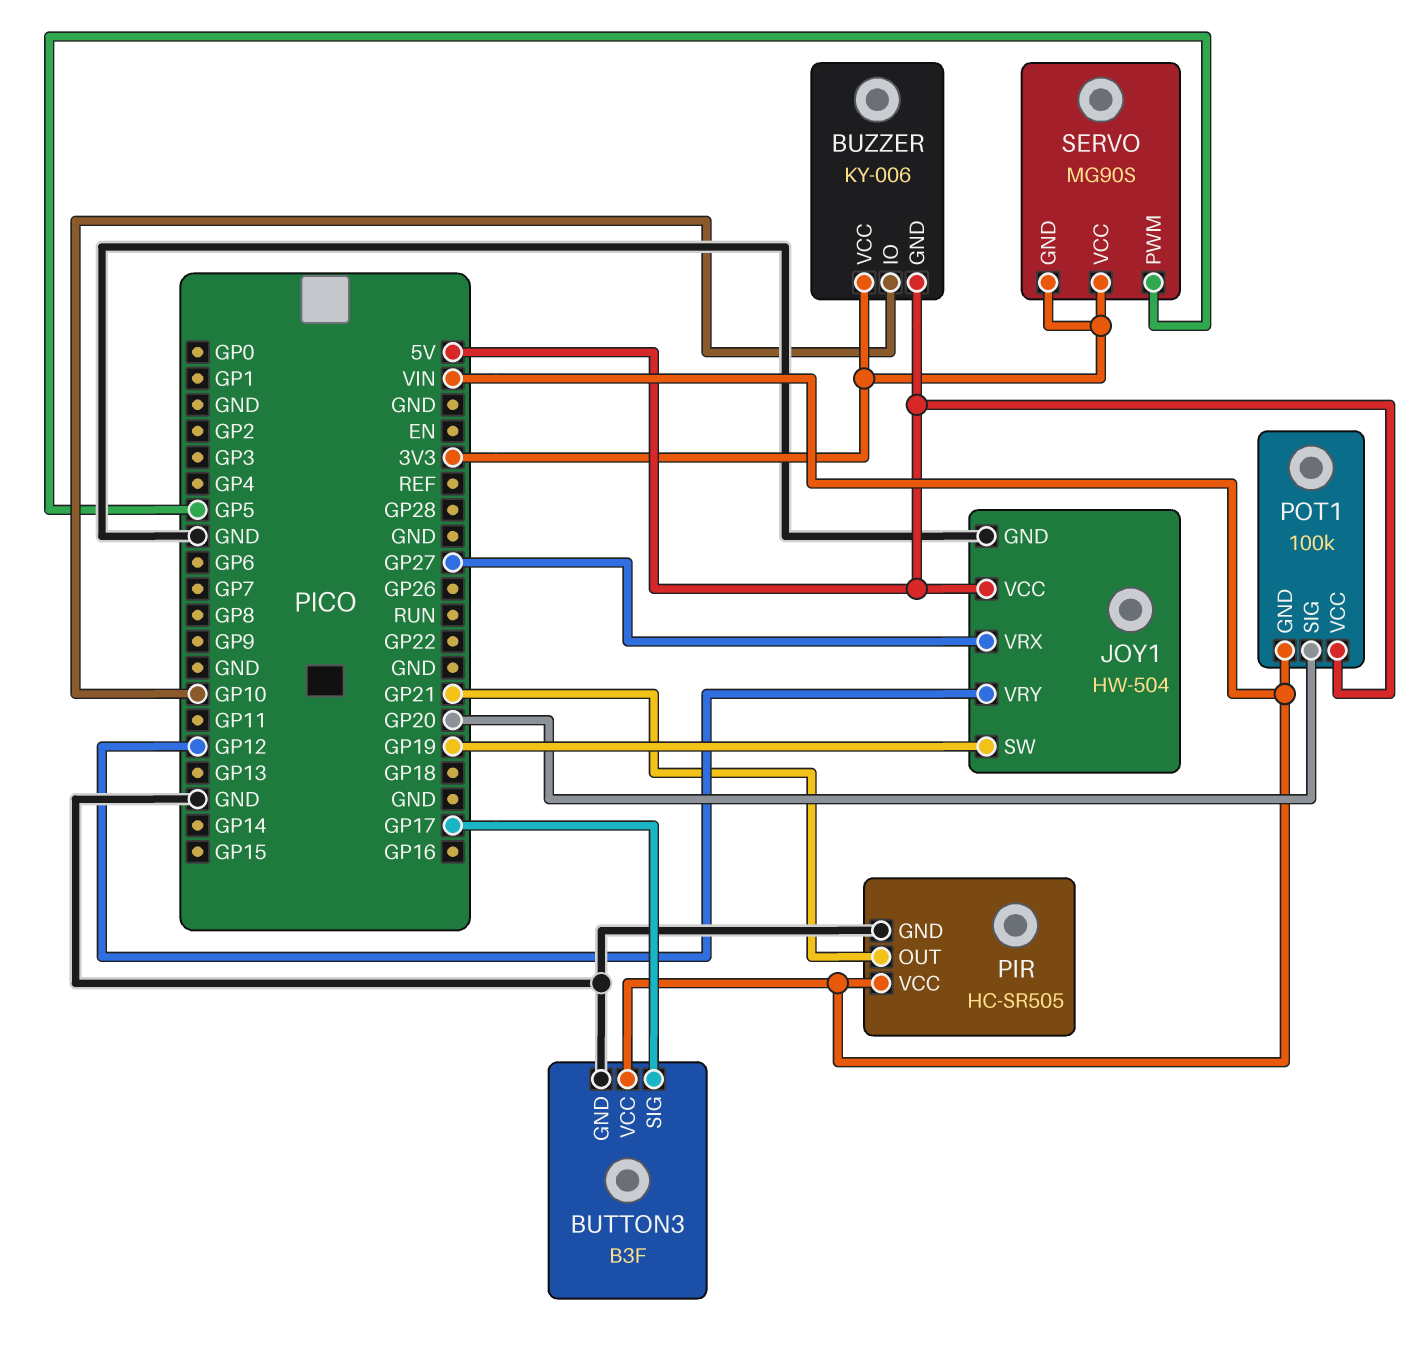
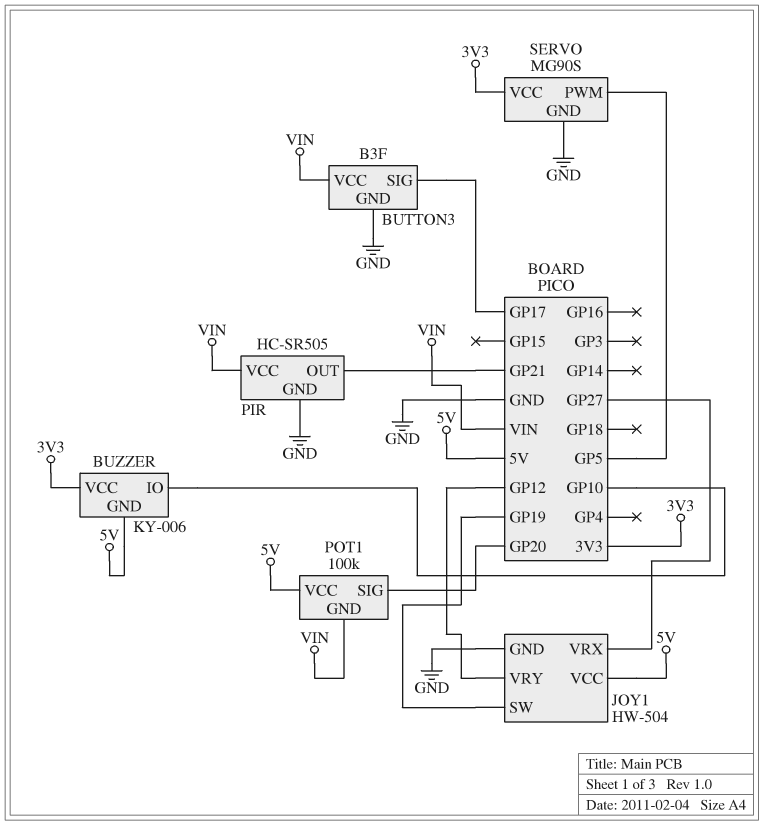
SERVO pin GND: 3V3 -> GND

